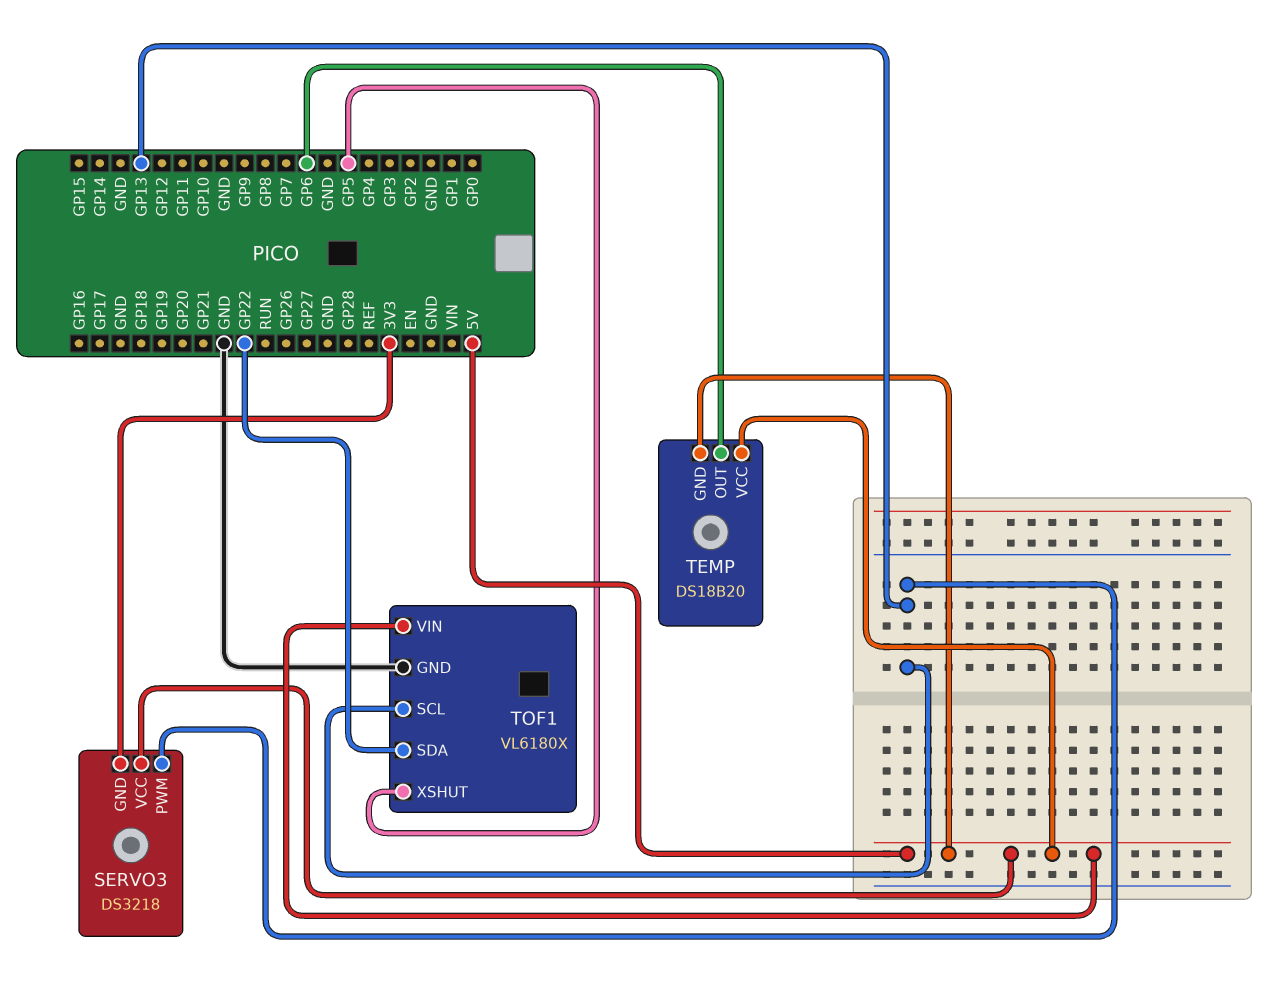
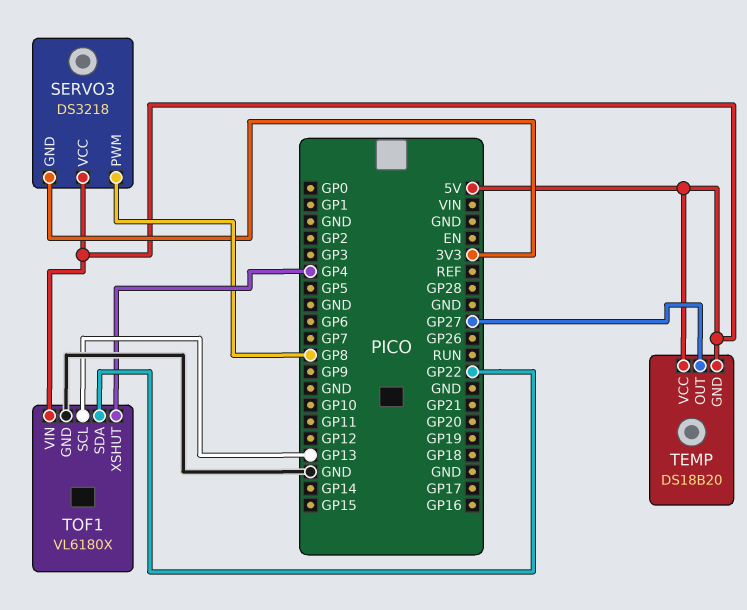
SERVO3 pin PWM: GP13 -> GP8
TEMP pin OUT: GP6 -> GP27
TOF1 pin XSHUT: GP5 -> GP4

